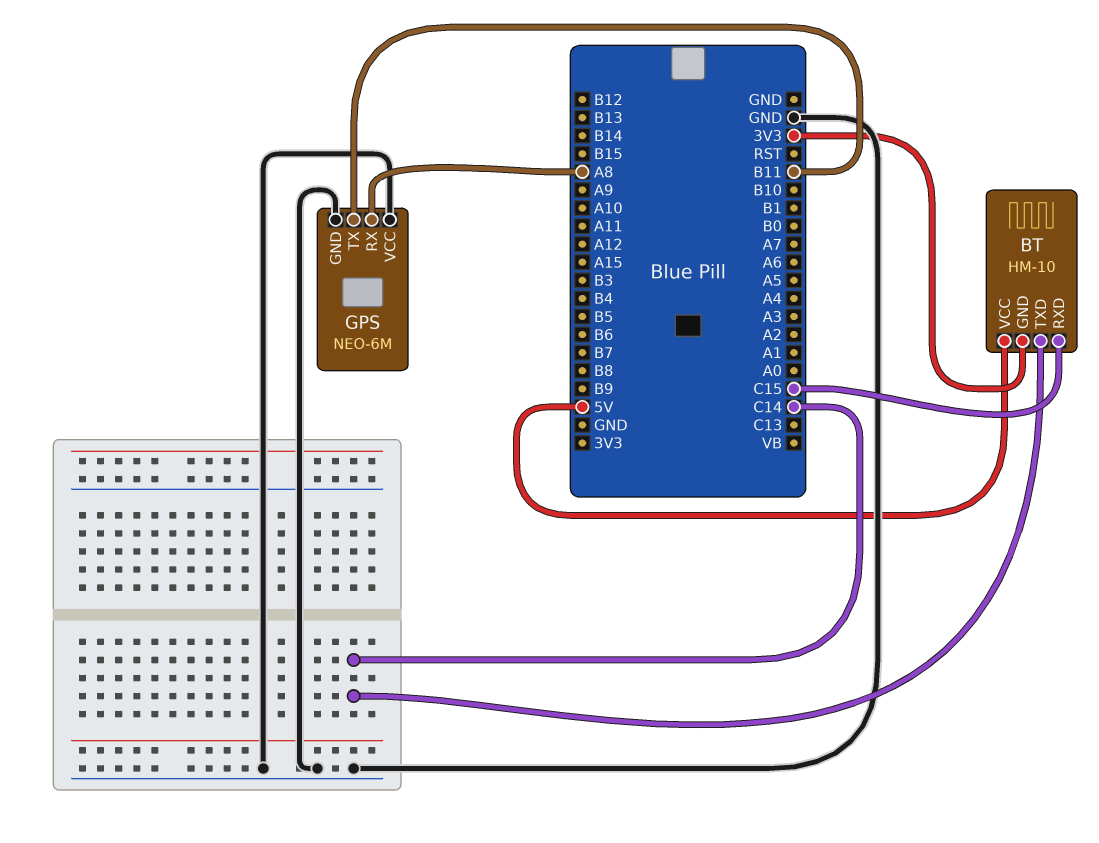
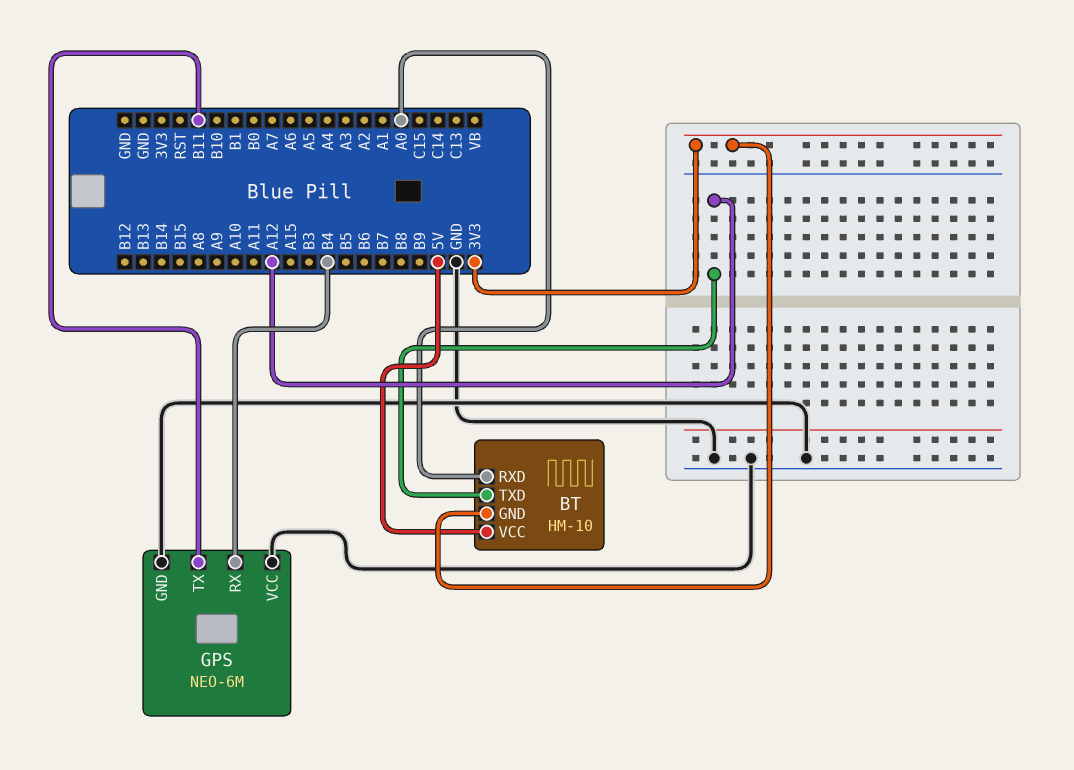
BT pin RXD: C15 -> A0
BT pin TXD: C14 -> A12
GPS pin RX: A8 -> B4

